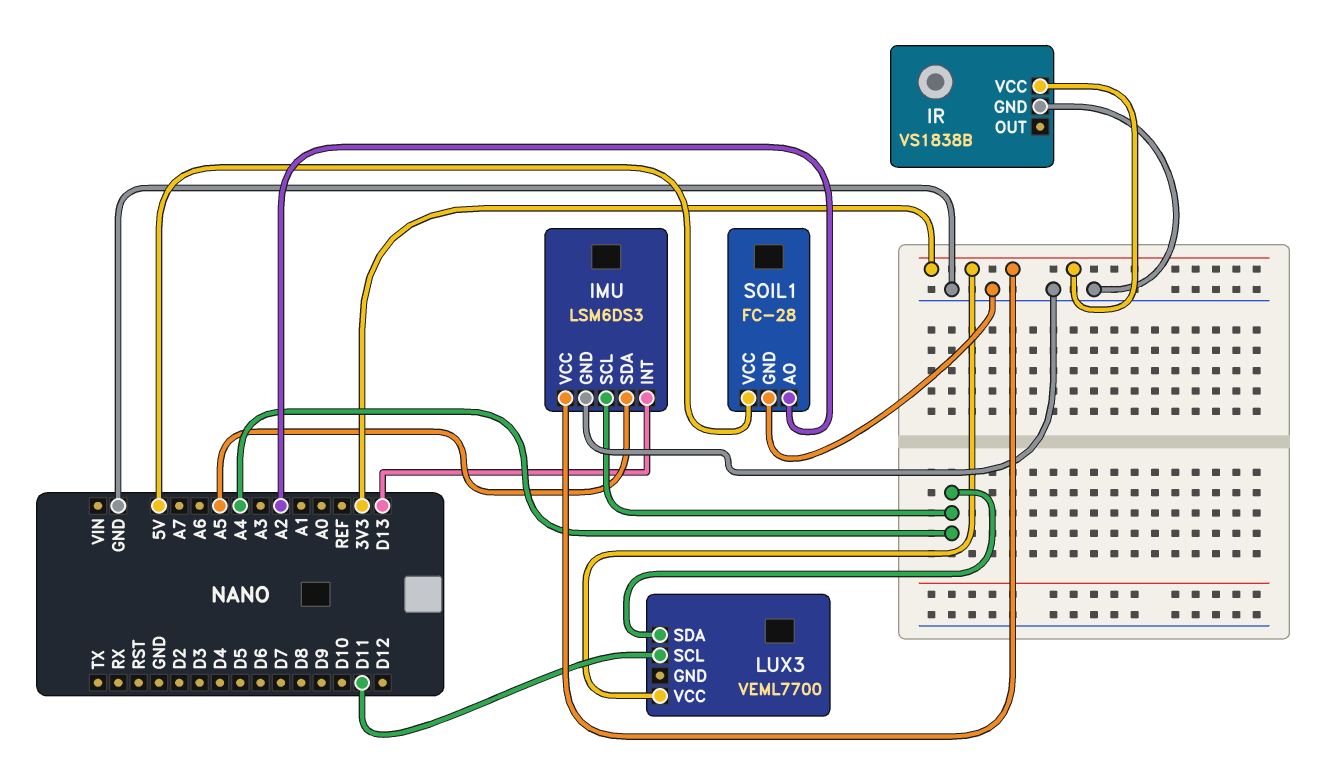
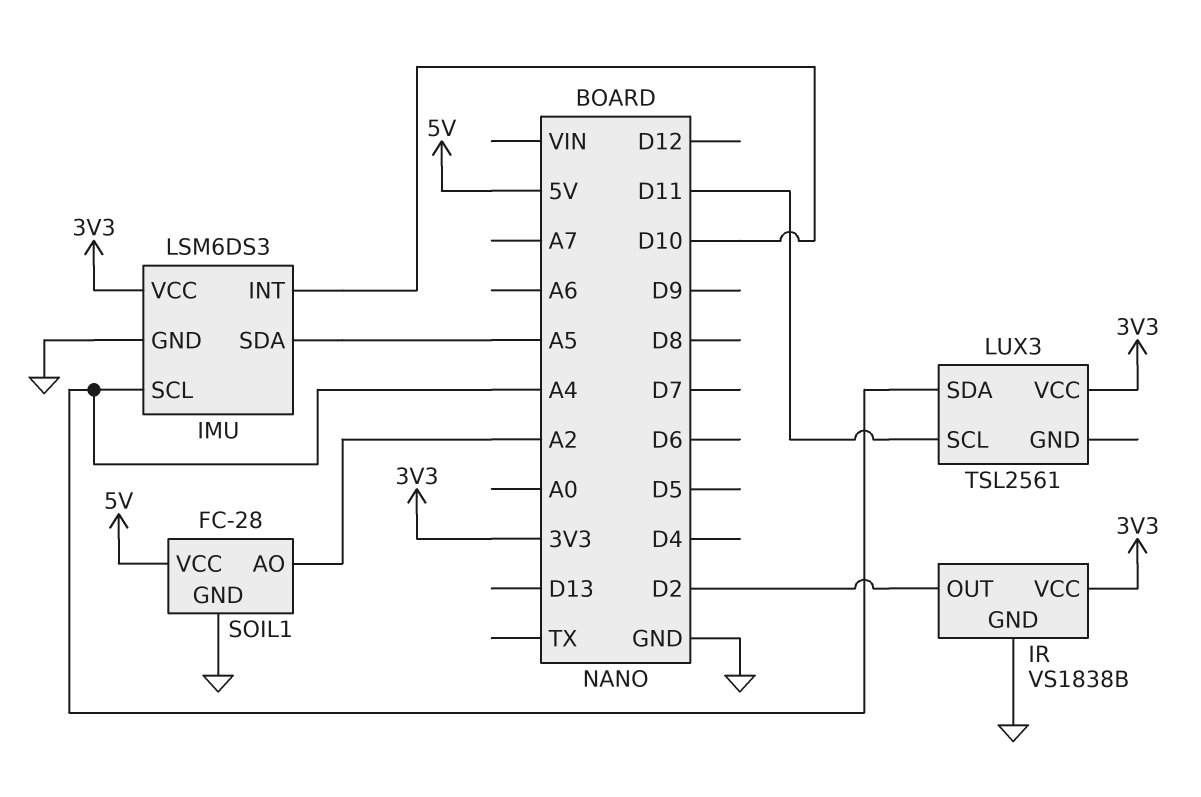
IMU pin INT: D13 -> D10
IR pin OUT: none -> D2
LUX3: VEML7700 -> TSL2561

